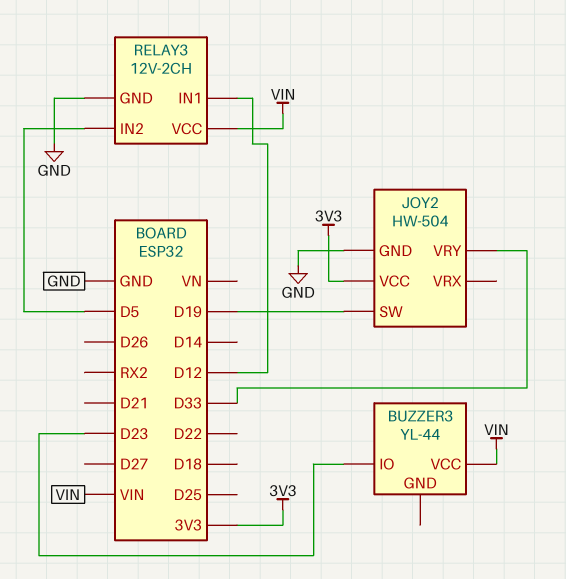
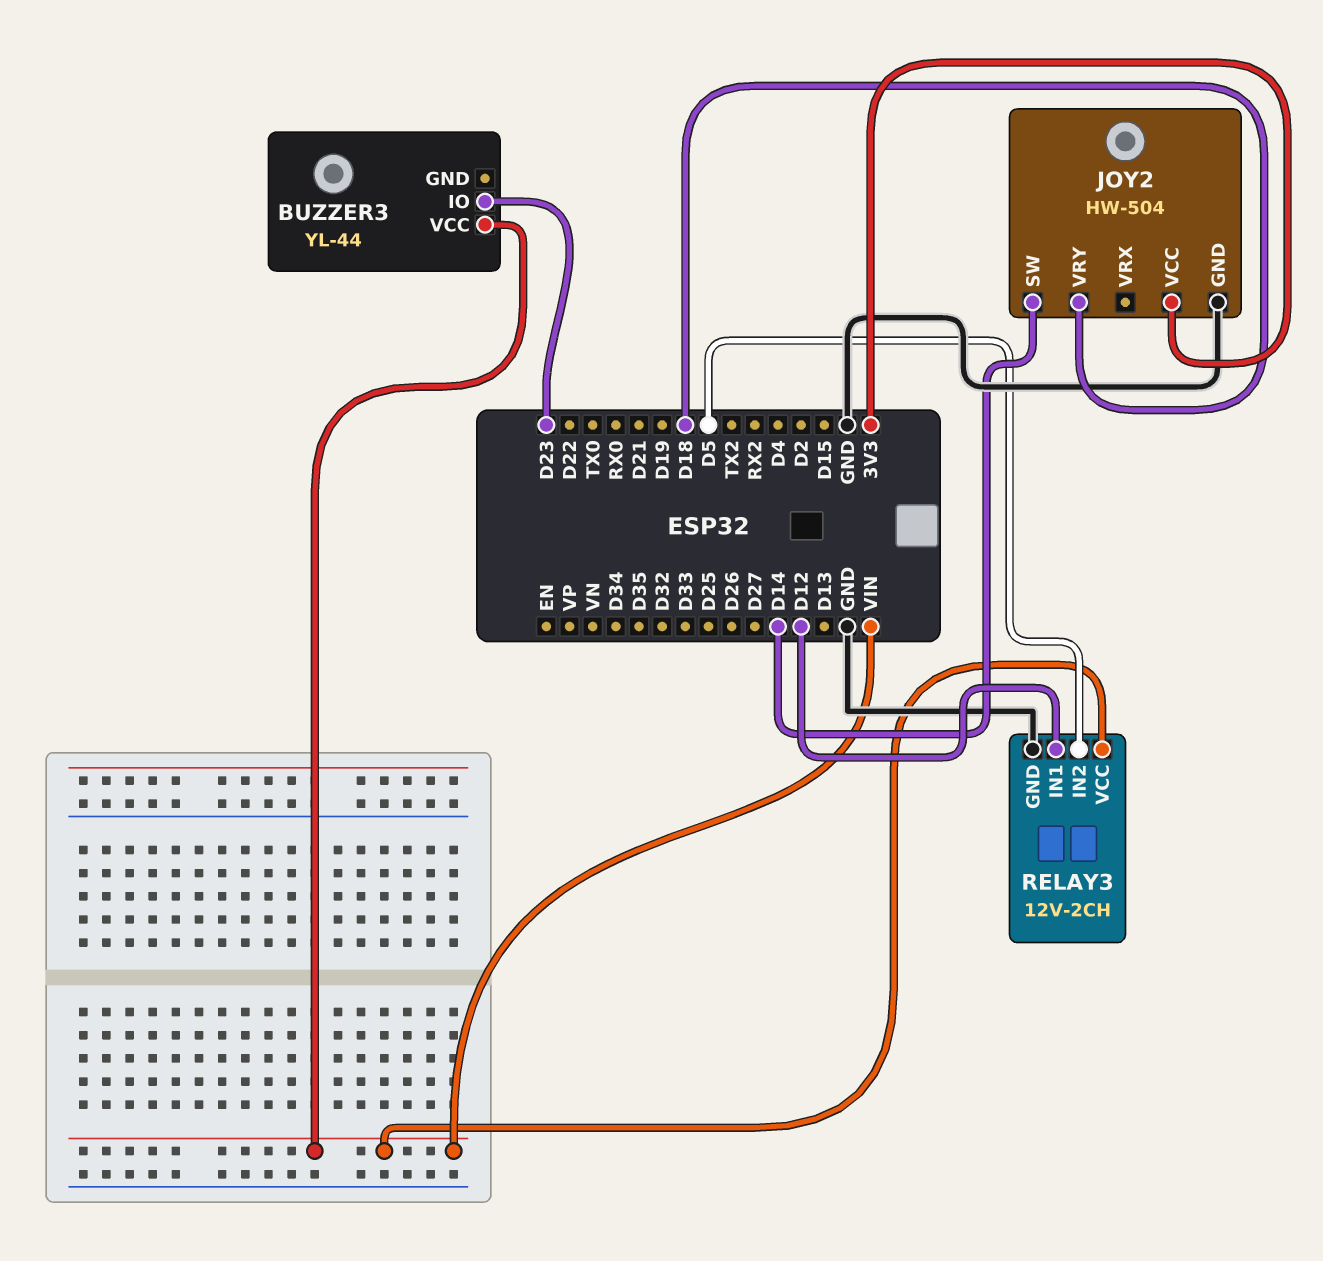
JOY2 pin SW: D19 -> D14
JOY2 pin VRY: D33 -> D18

